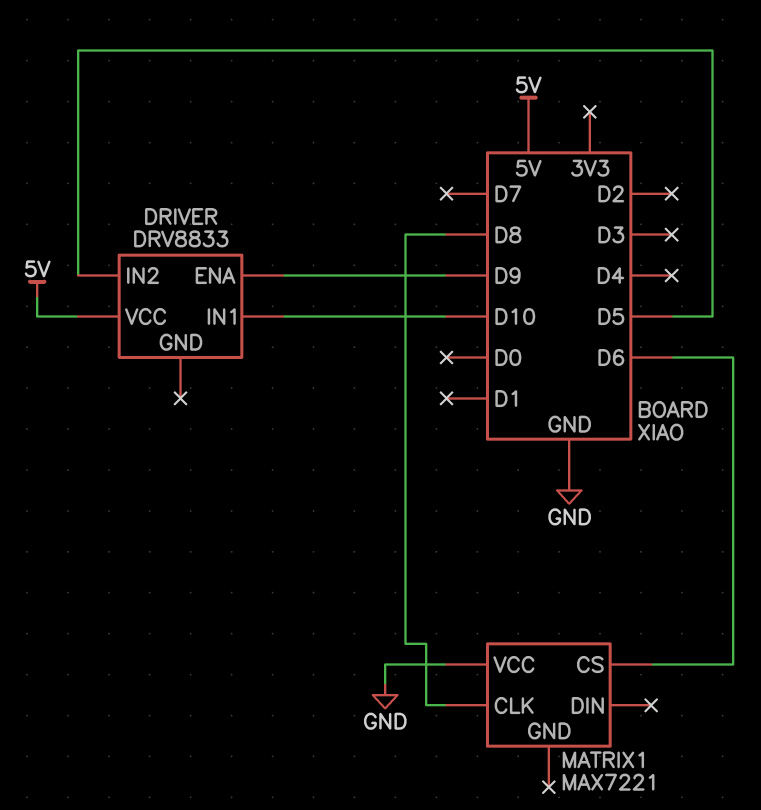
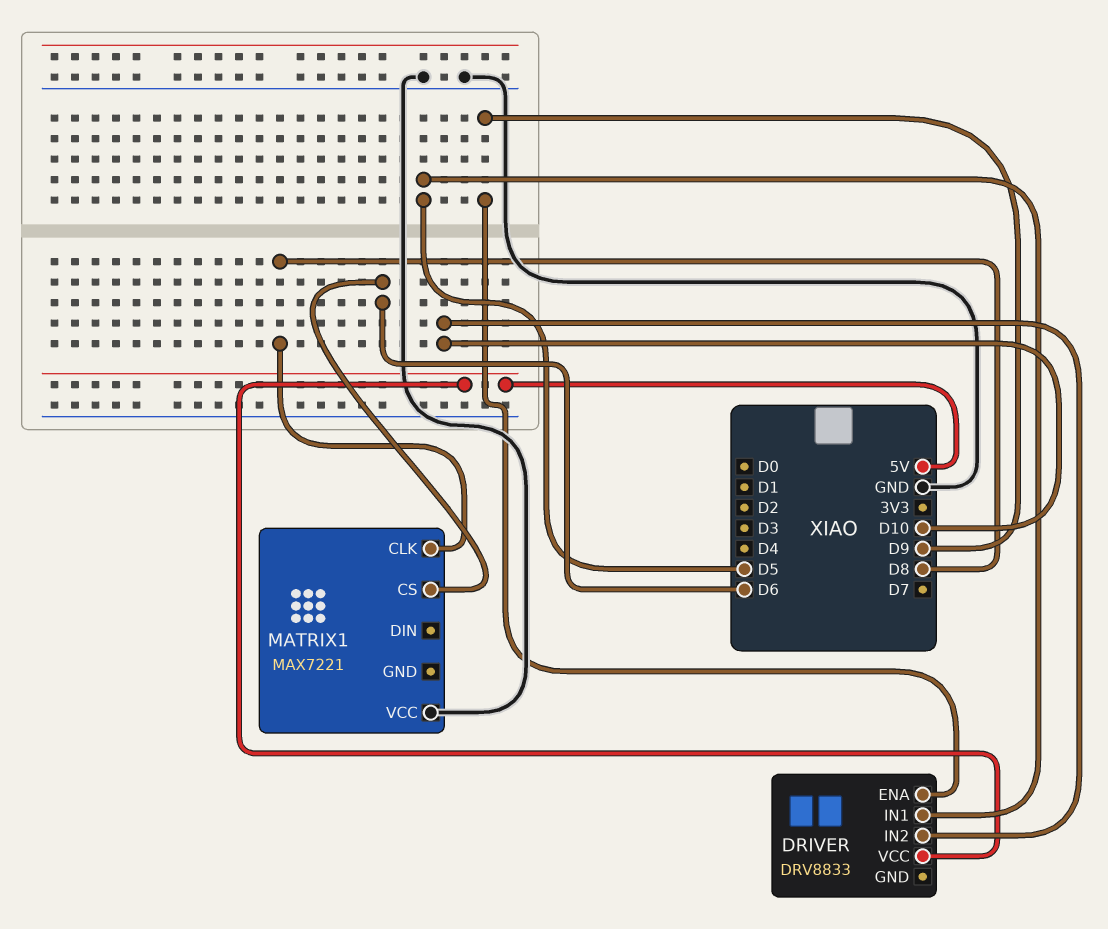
DRIVER pin IN1: D10 -> D5
DRIVER pin IN2: D5 -> D10

